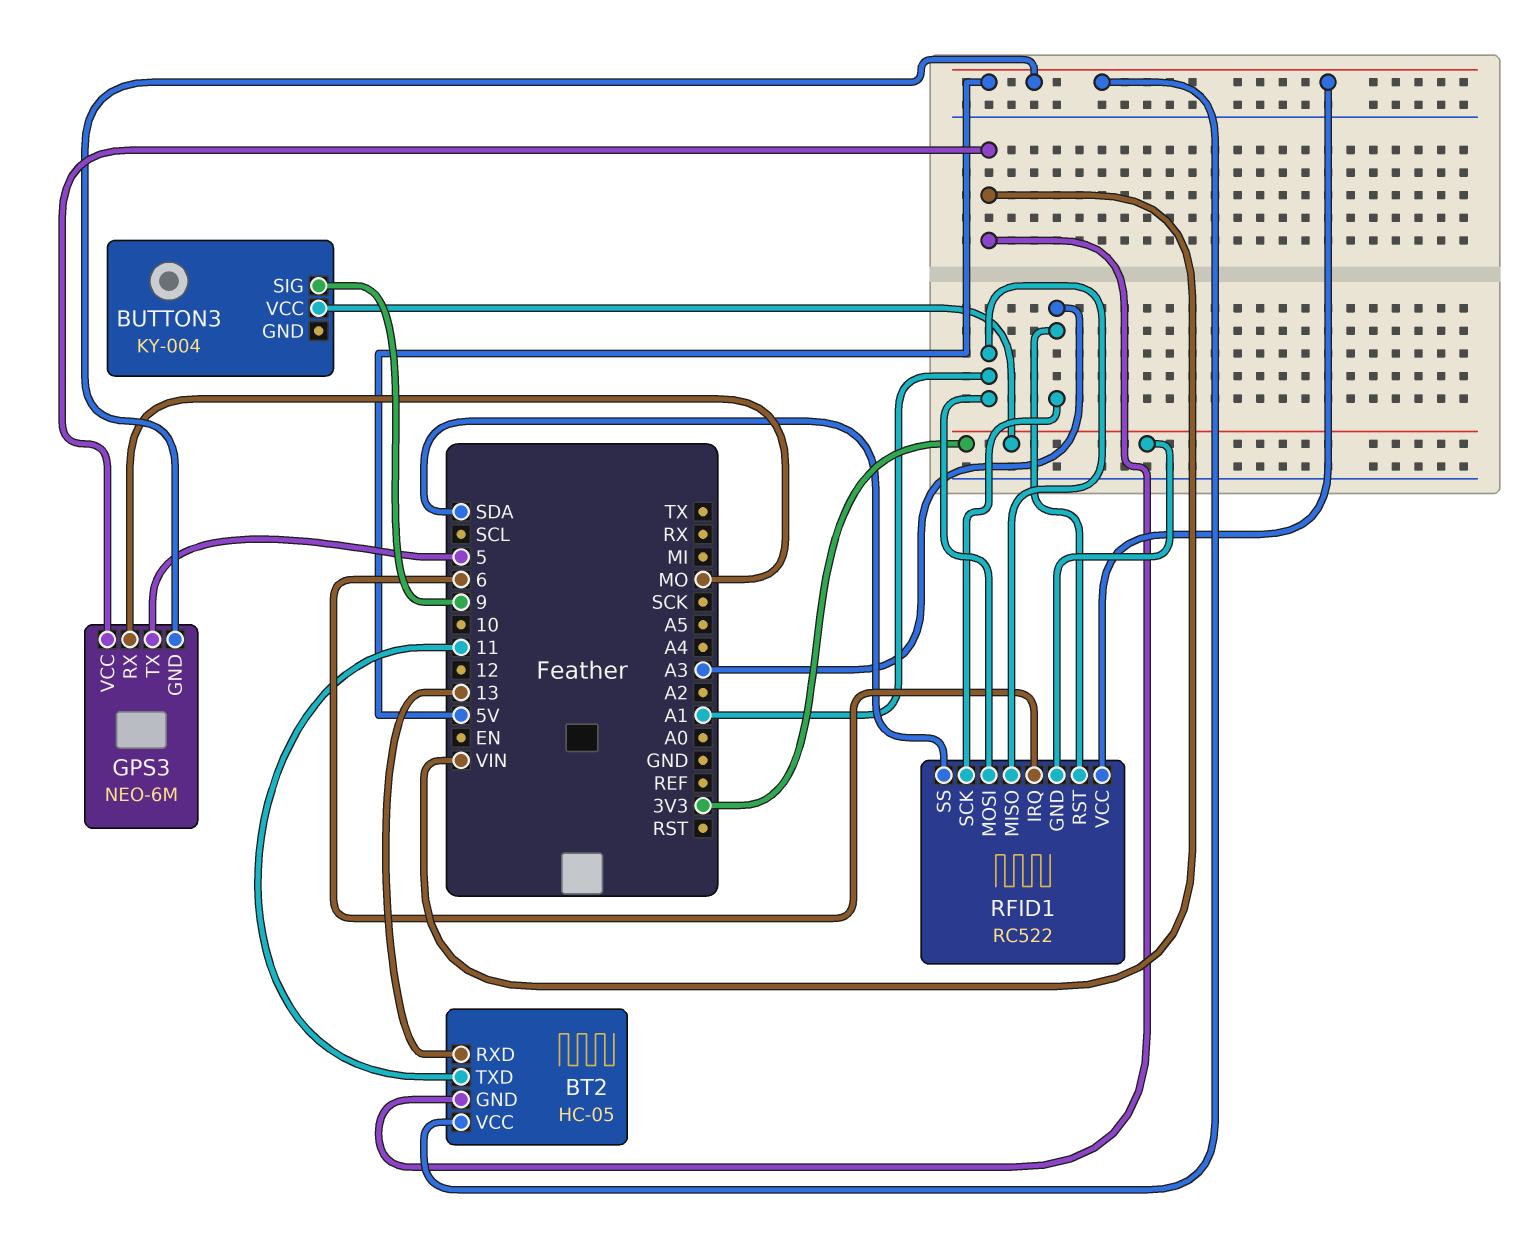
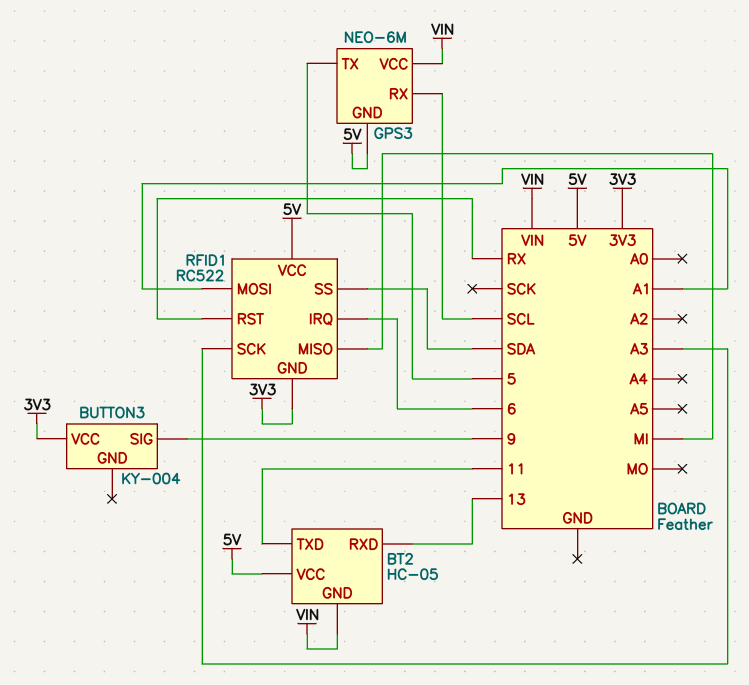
GPS3 pin RX: MO -> SCL
RFID1 pin MISO: A1 -> MI
RFID1 pin RST: A3 -> RX

